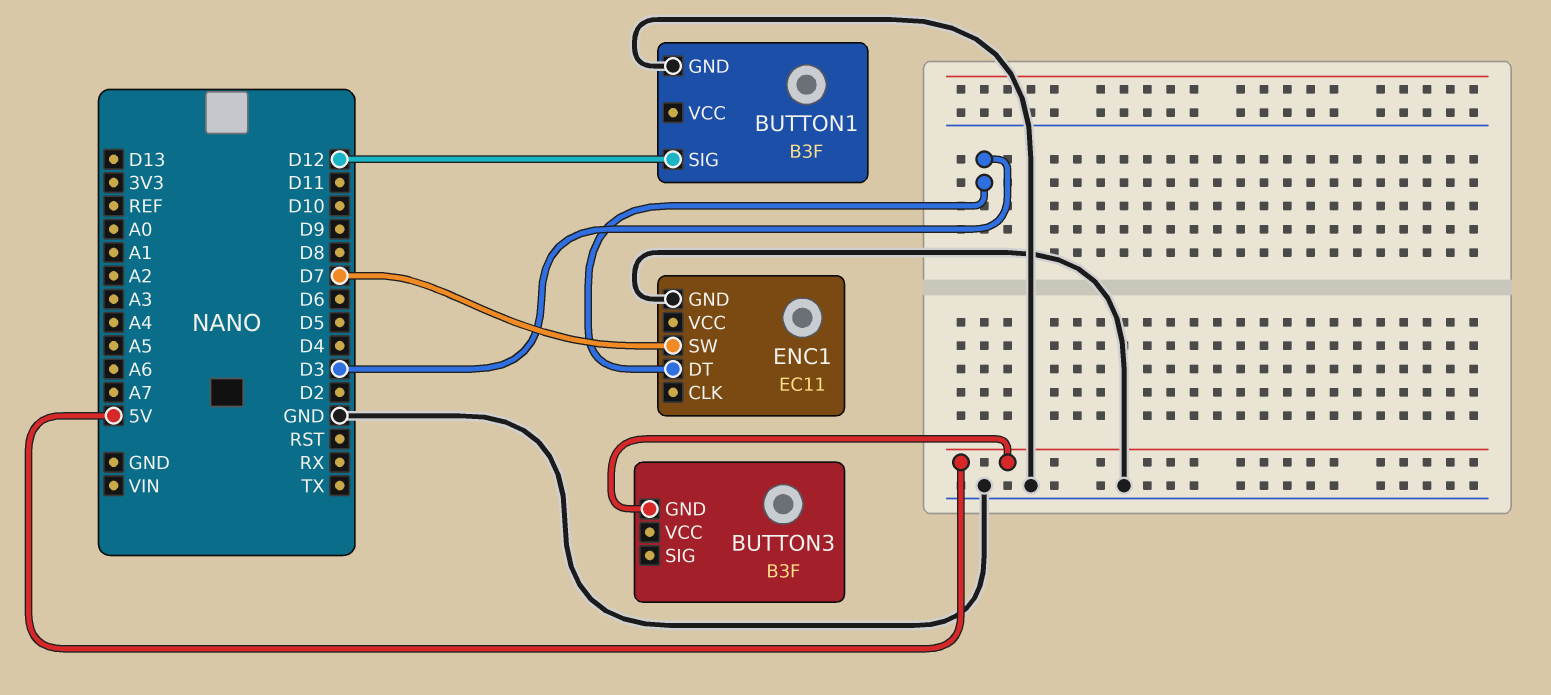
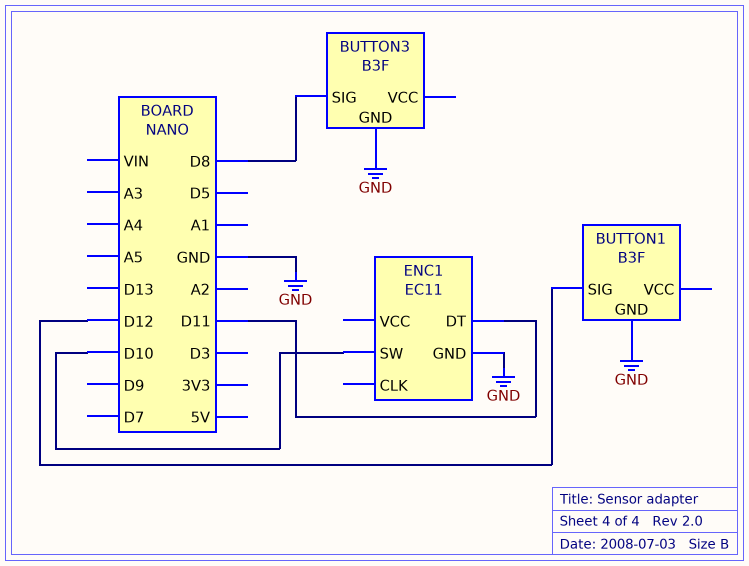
BUTTON3 pin GND: 5V -> GND
BUTTON3 pin SIG: none -> D8
ENC1 pin DT: D3 -> D11
ENC1 pin SW: D7 -> D10

